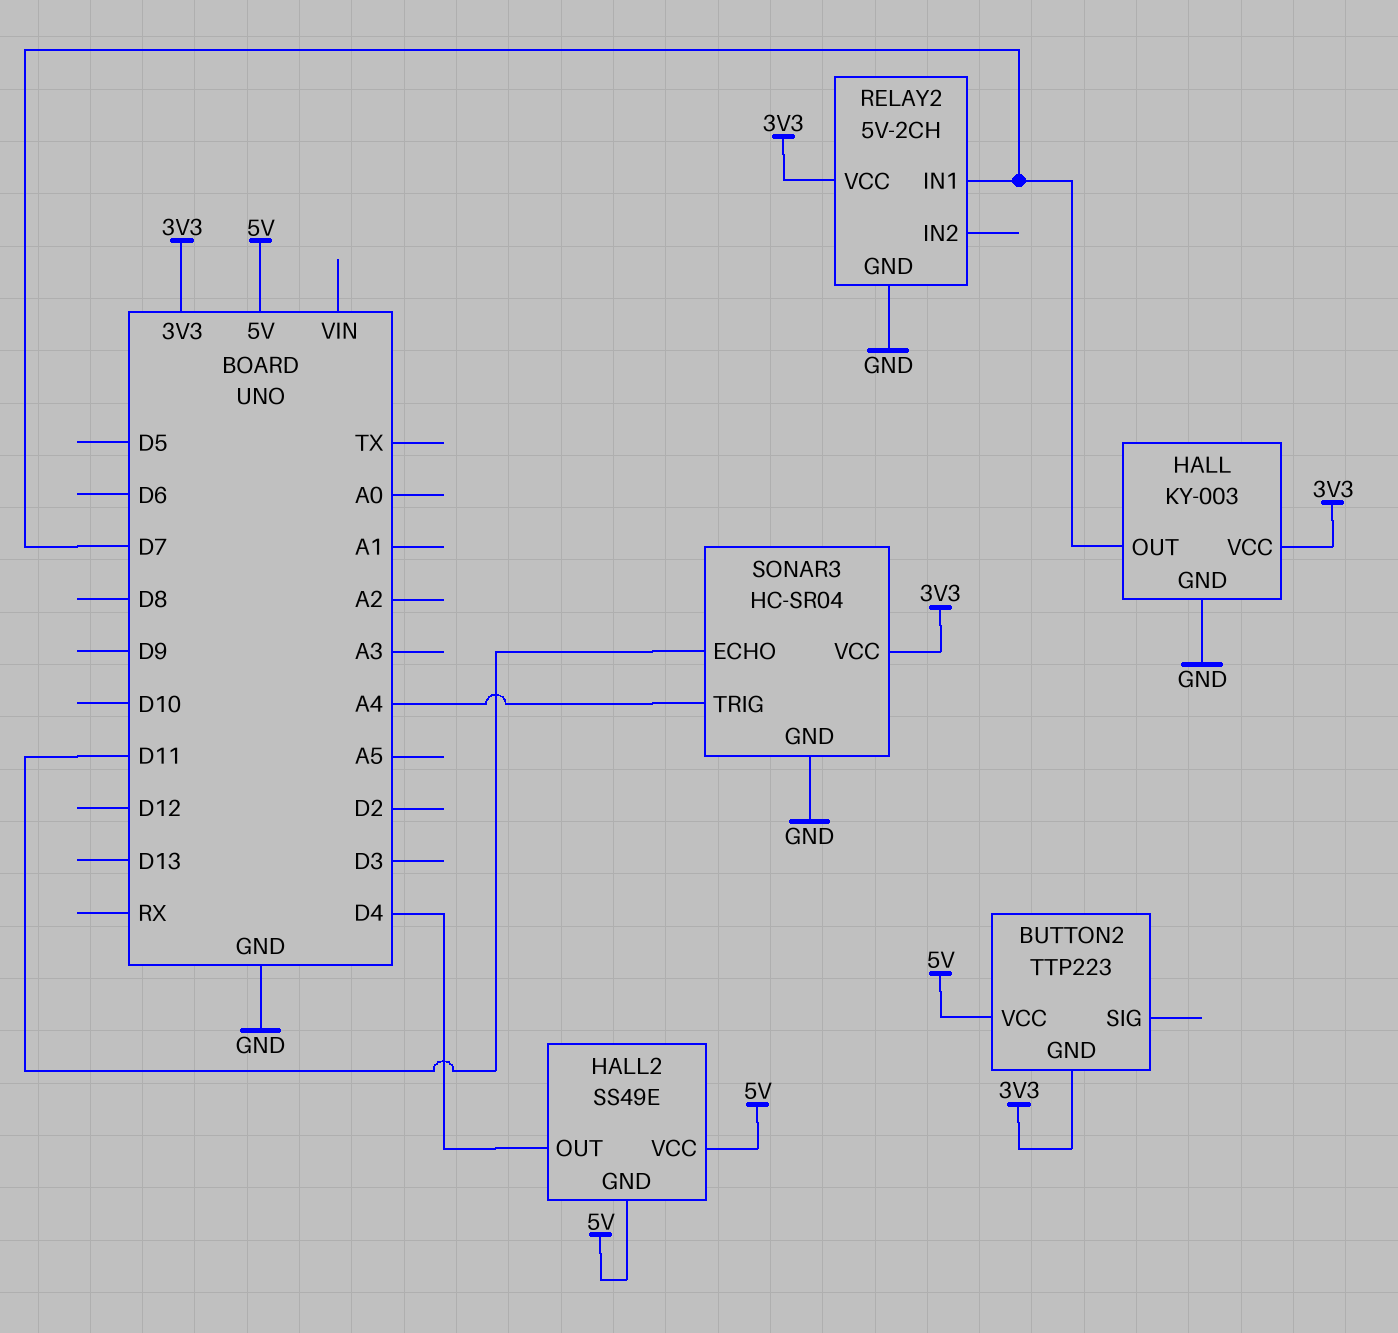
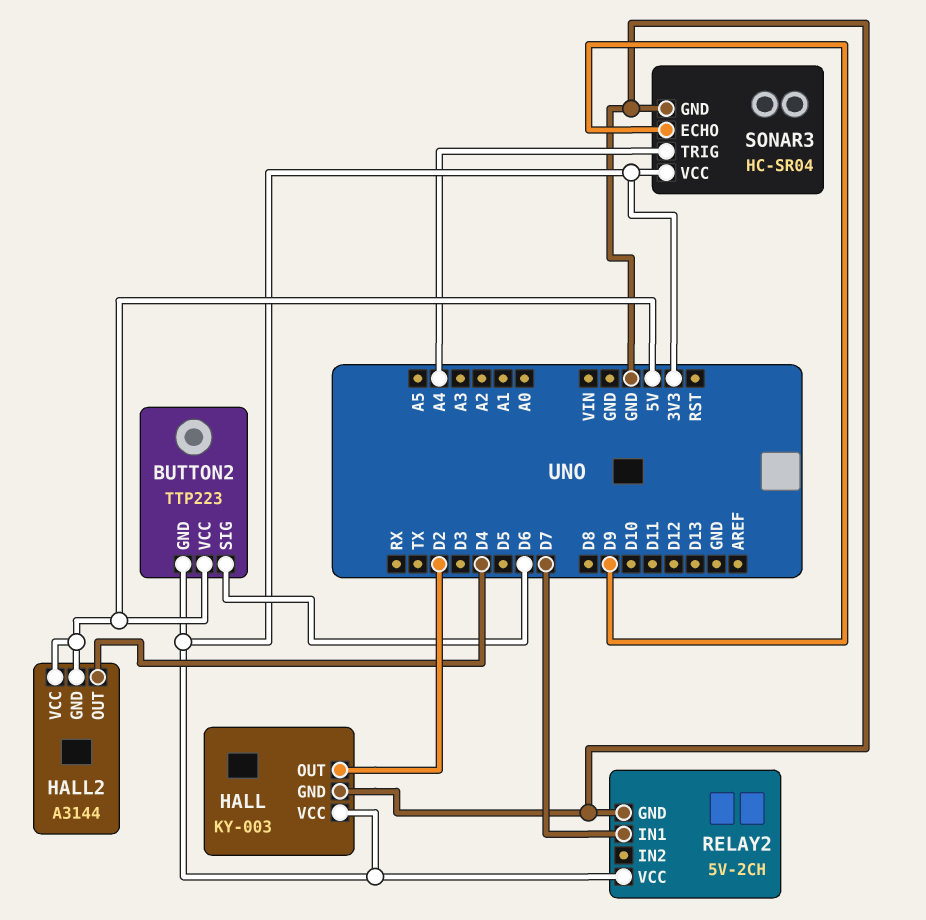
BUTTON2 pin SIG: none -> D6
HALL pin OUT: D7 -> D2
HALL2: SS49E -> A3144
SONAR3 pin ECHO: D11 -> D9

